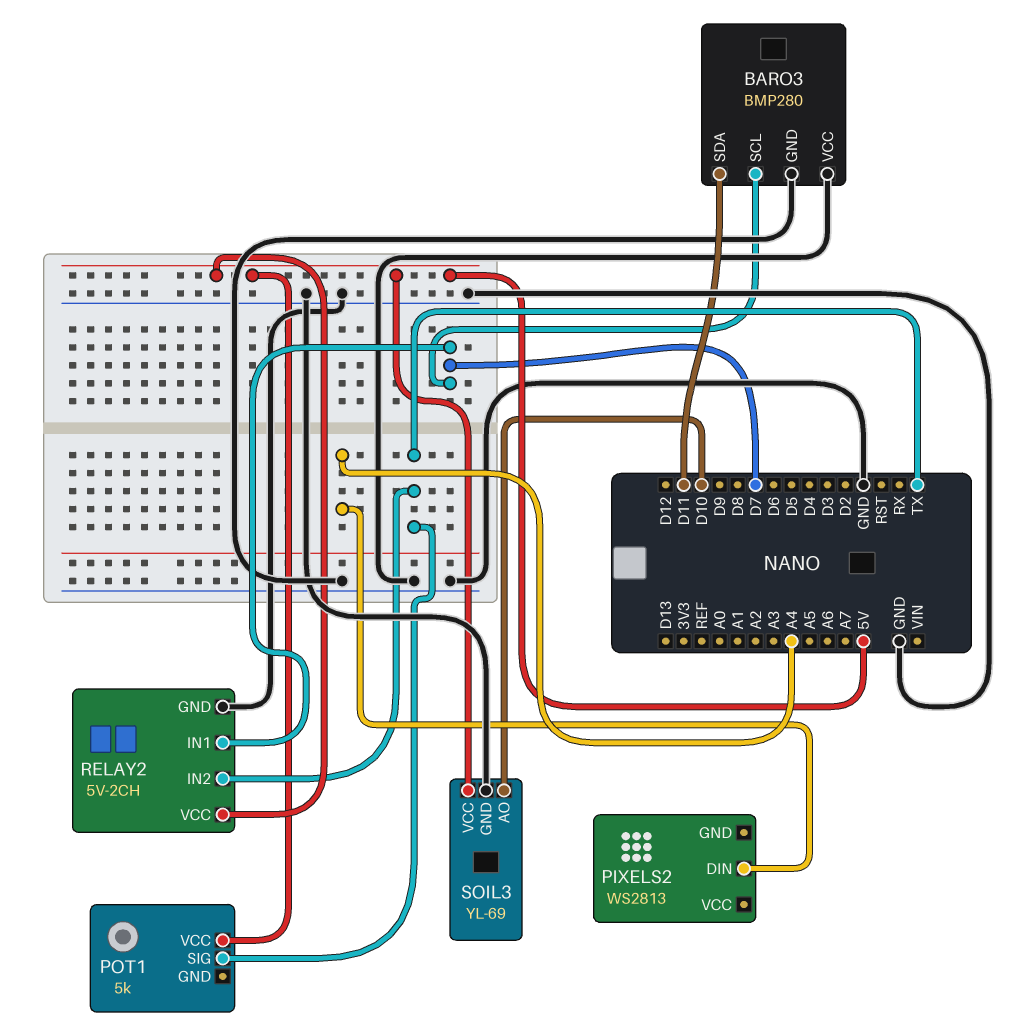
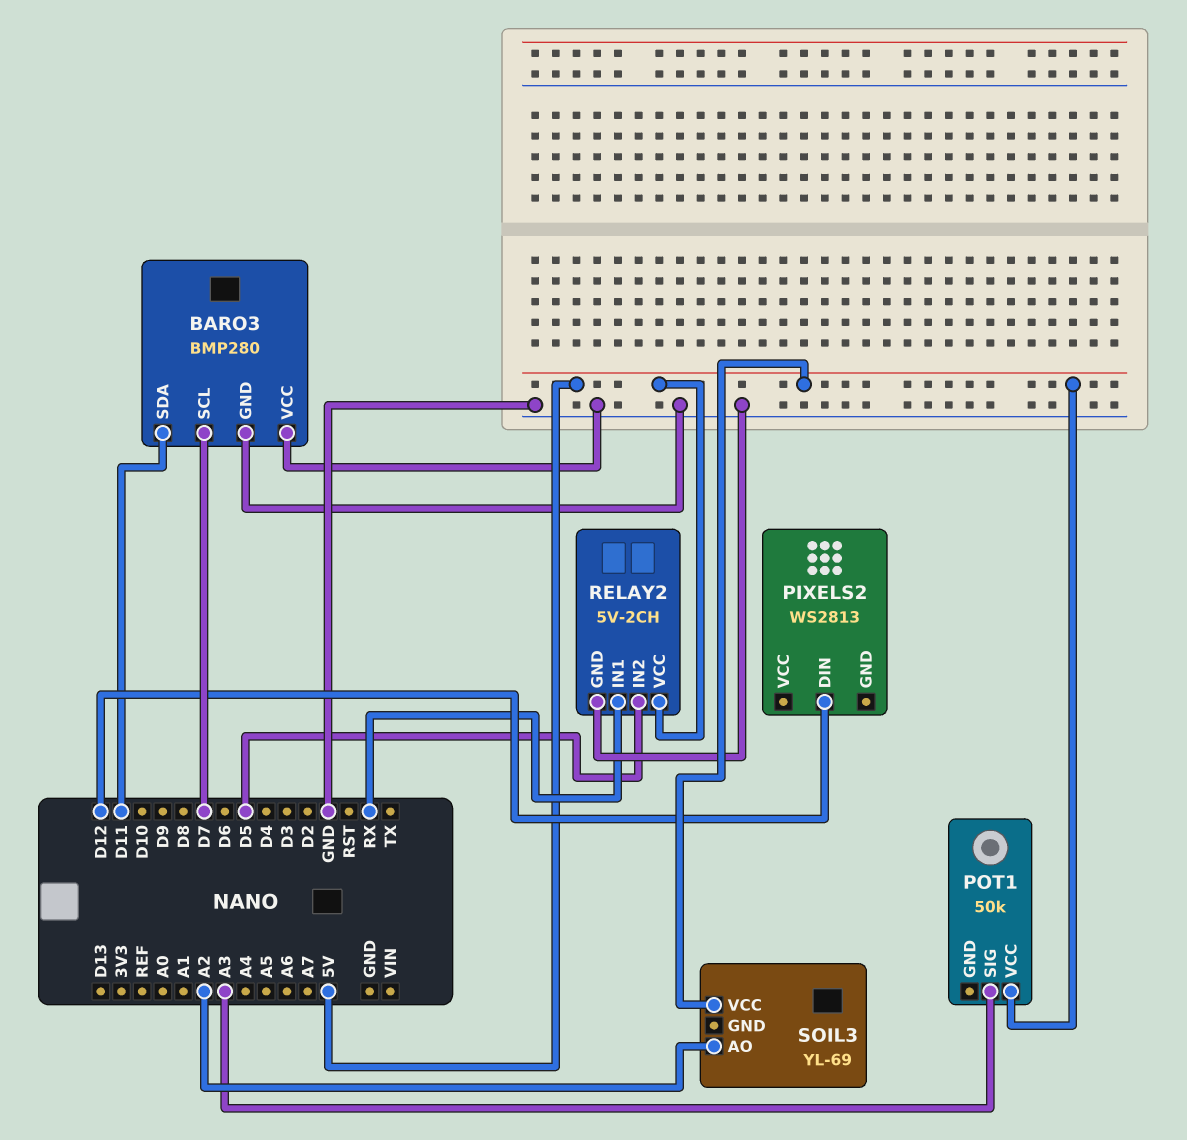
PIXELS2 pin DIN: A4 -> D12
POT1: 5k -> 50k
POT1 pin SIG: TX -> A3
RELAY2 pin IN1: D7 -> RX
RELAY2 pin IN2: TX -> D5
SOIL3 pin AO: D10 -> A2
SOIL3 pin GND: GND -> none

